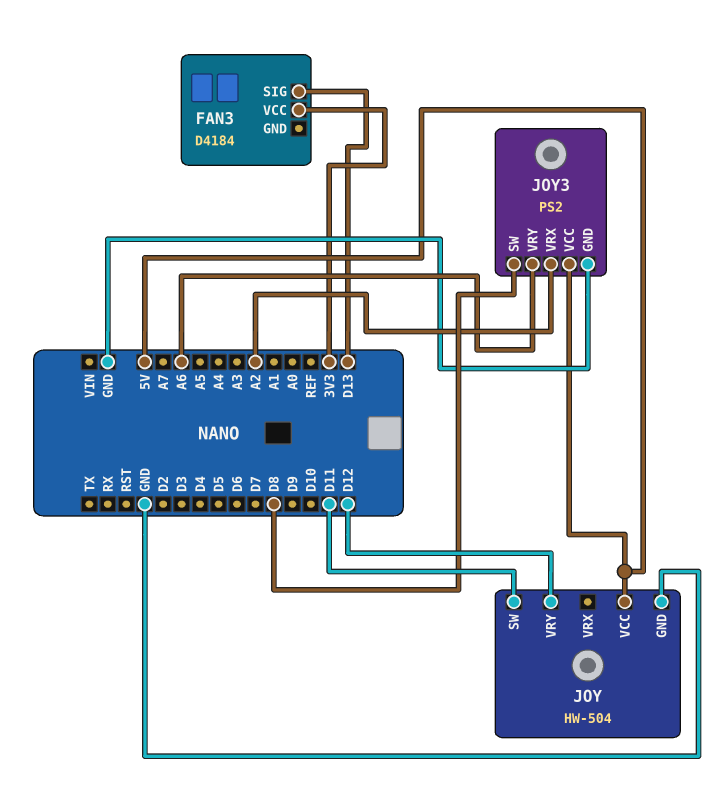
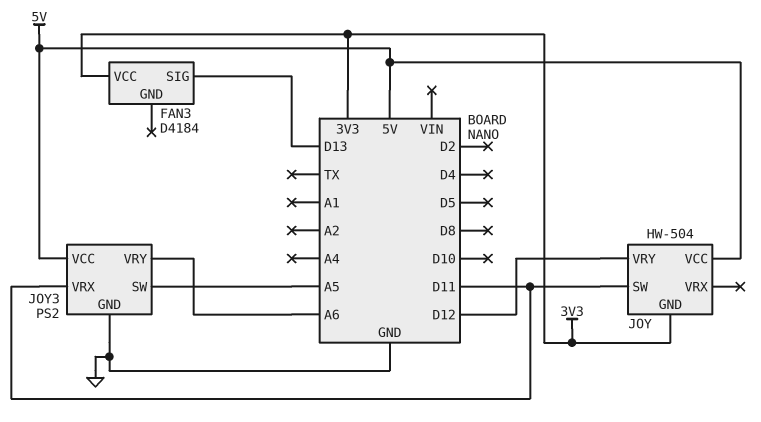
JOY pin GND: GND -> 3V3
JOY3 pin SW: D8 -> A5
JOY3 pin VRX: A2 -> D11

